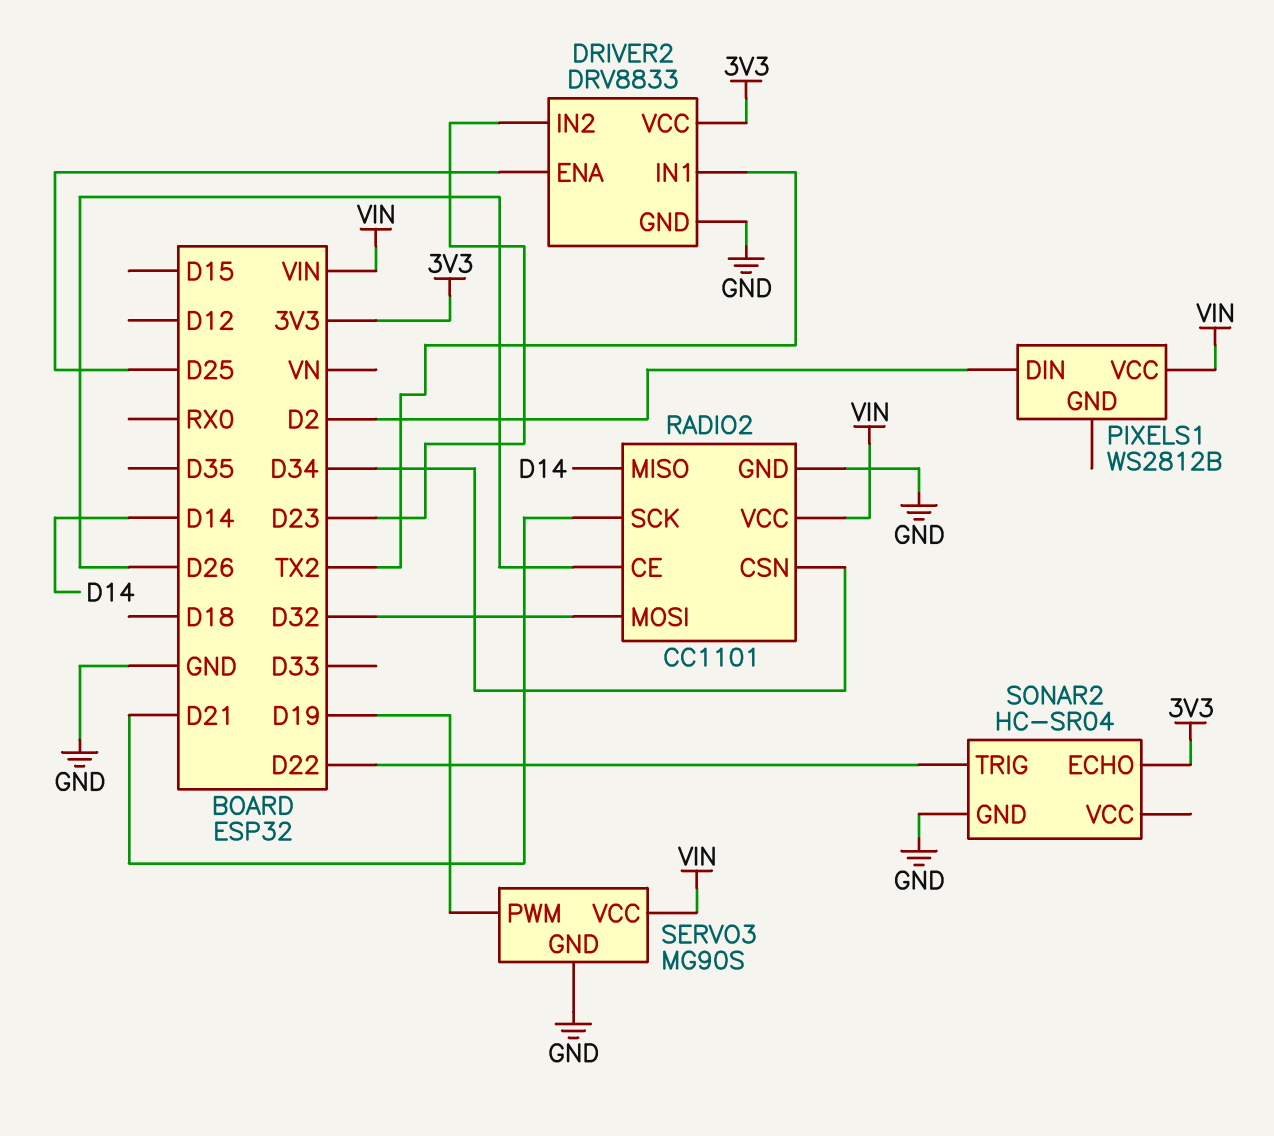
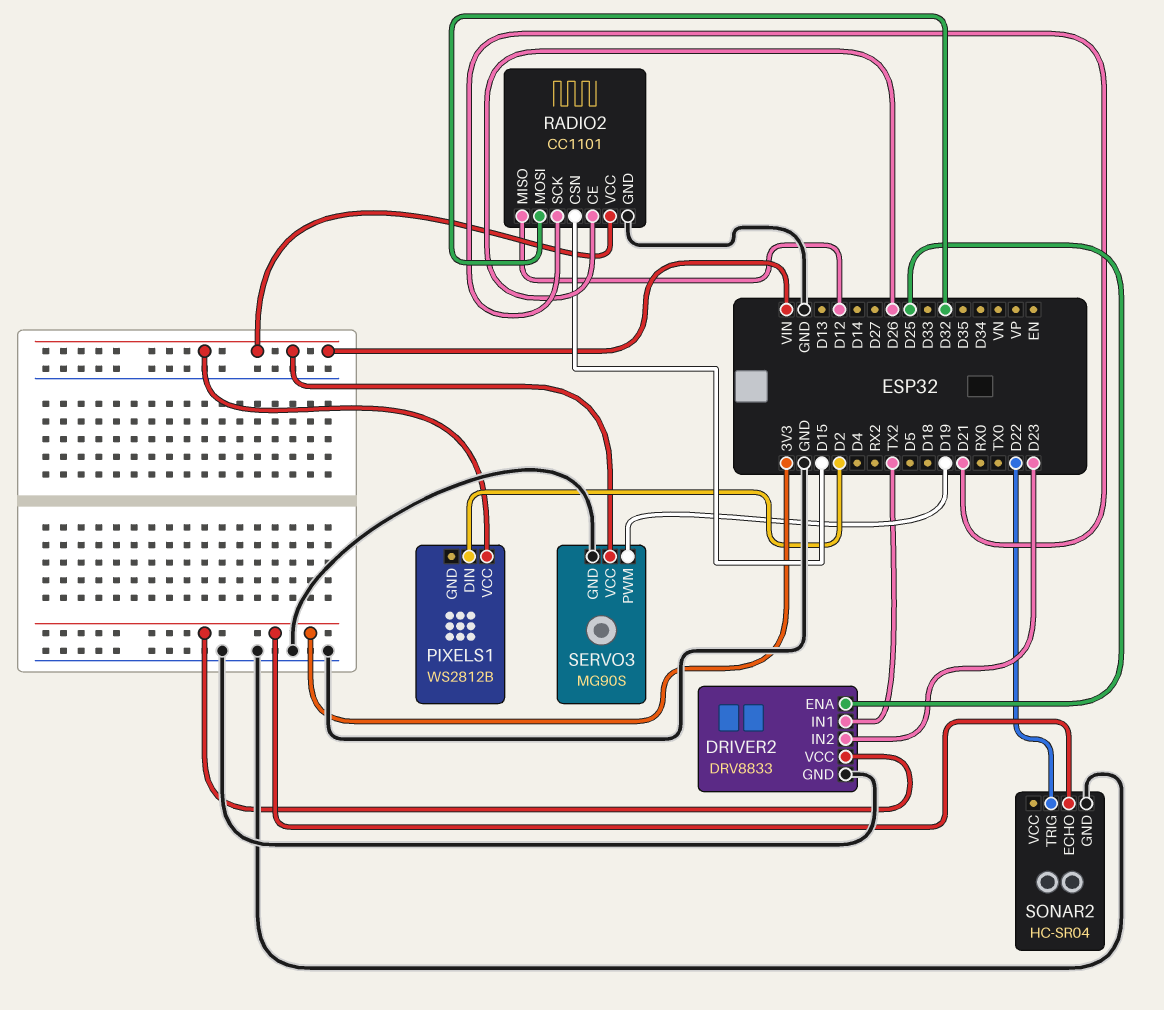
RADIO2 pin CSN: D34 -> D15
RADIO2 pin MISO: D14 -> D12

